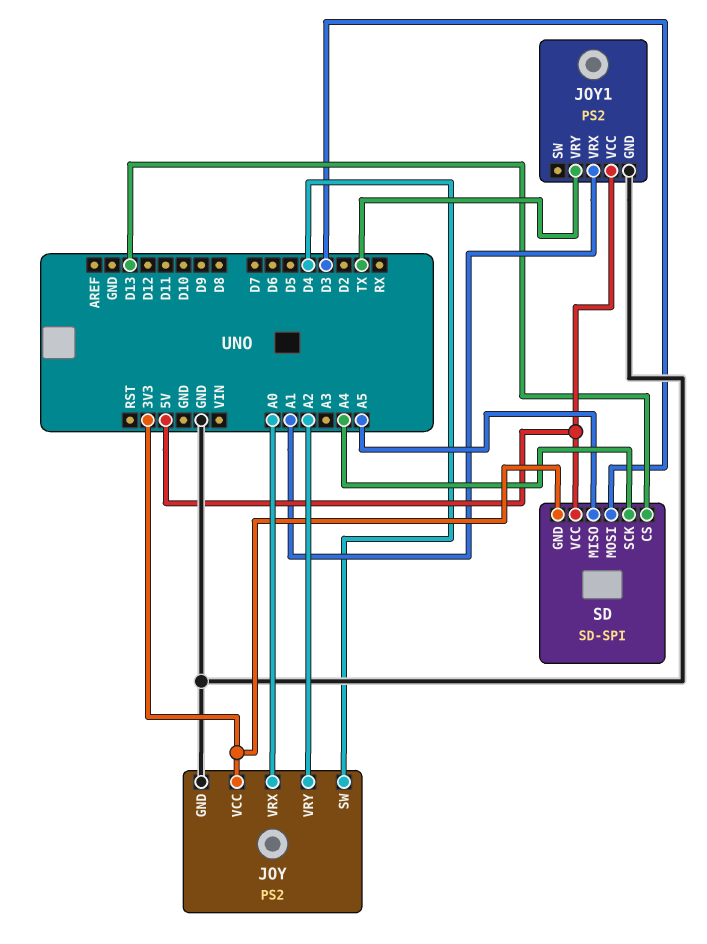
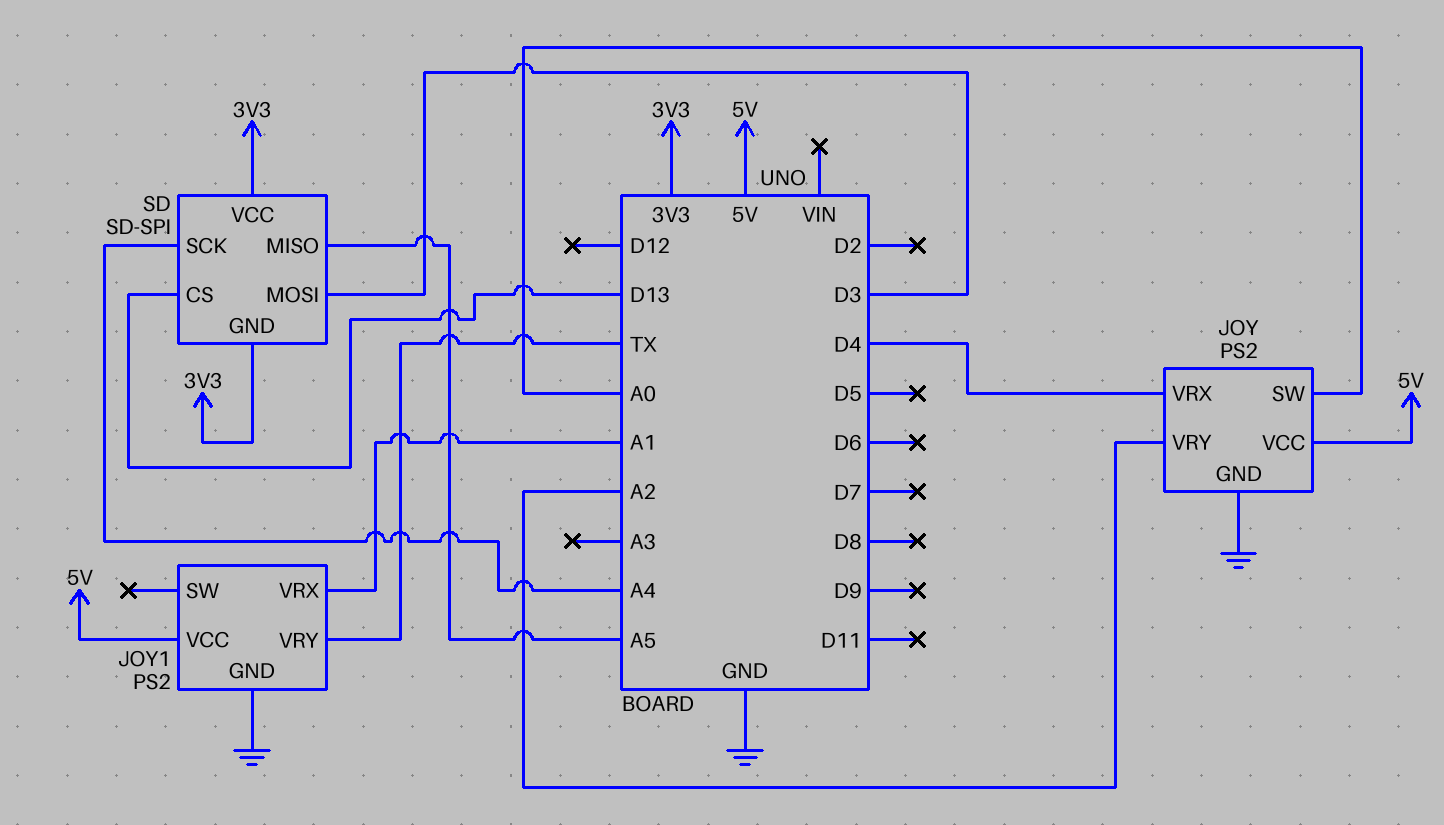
JOY pin SW: D4 -> A0
JOY pin VCC: 3V3 -> 5V
JOY pin VRX: A0 -> D4
SD pin VCC: 5V -> 3V3

